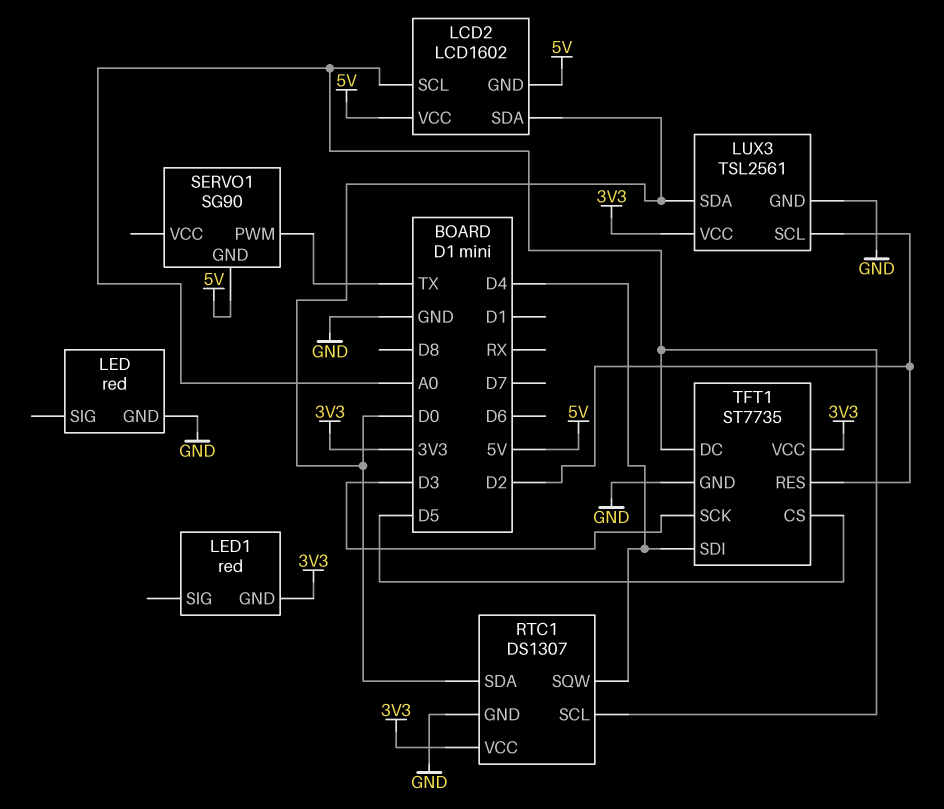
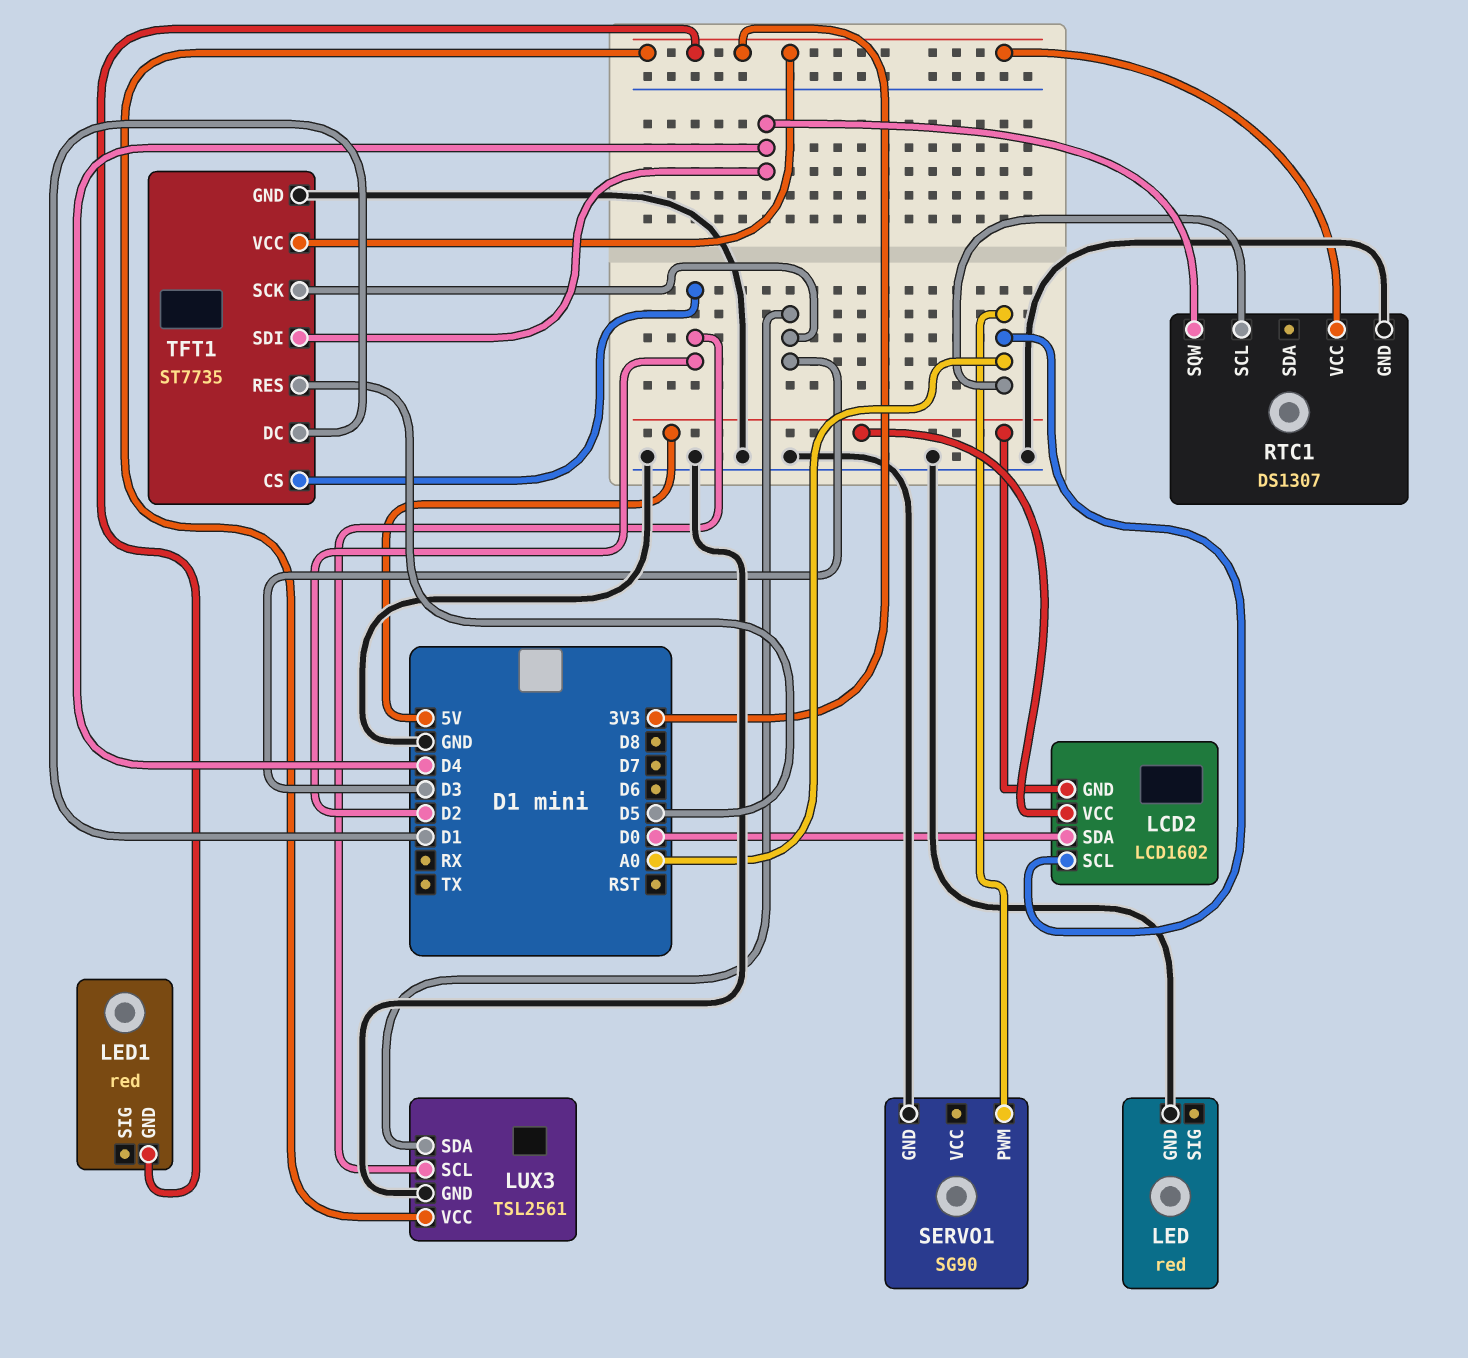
LUX3 pin SDA: D0 -> D3
RTC1 pin SDA: D0 -> none
SERVO1 pin GND: 5V -> GND
SERVO1 pin PWM: TX -> A0
TFT1 pin CS: D5 -> D2
TFT1 pin DC: A0 -> D1
TFT1 pin RES: D2 -> D5

